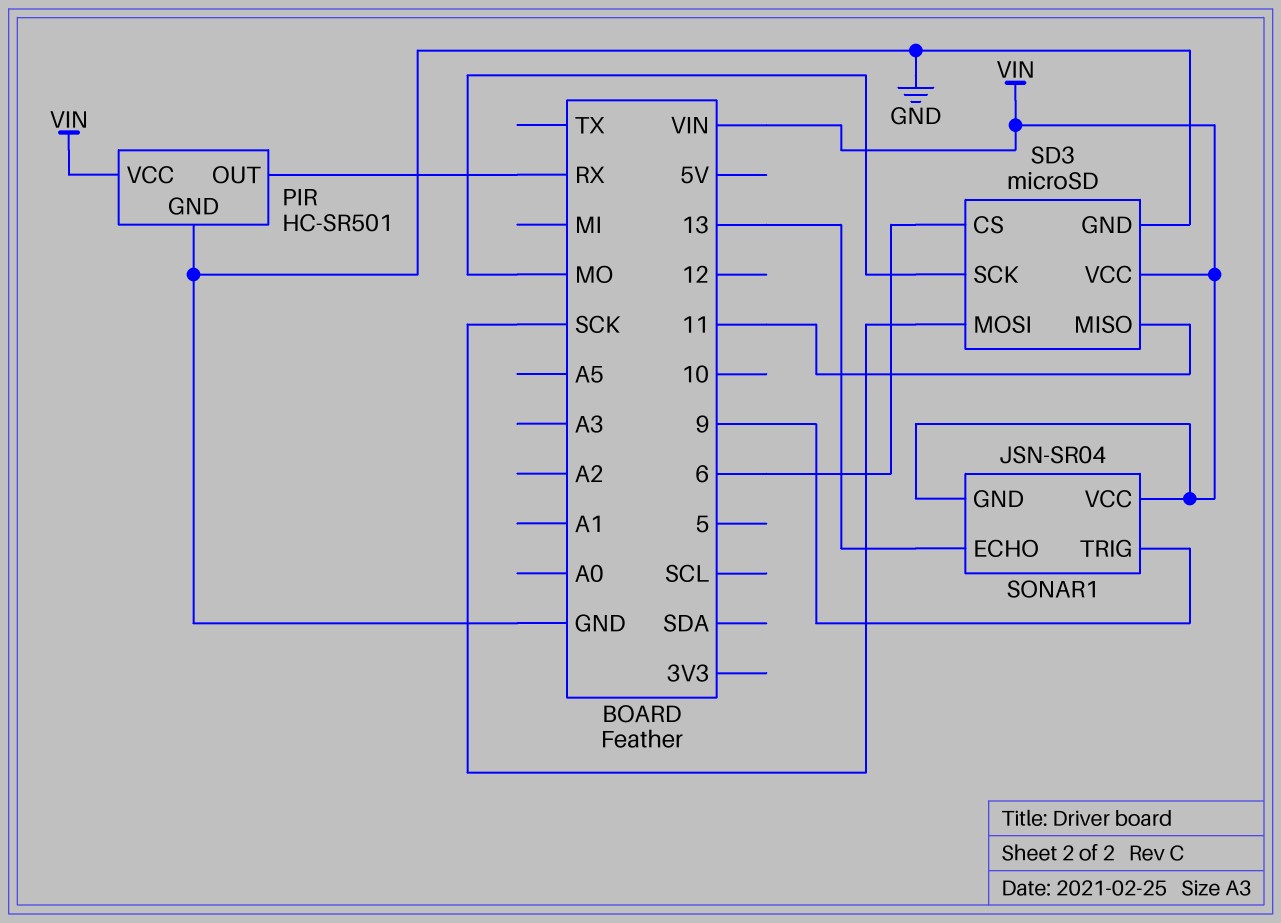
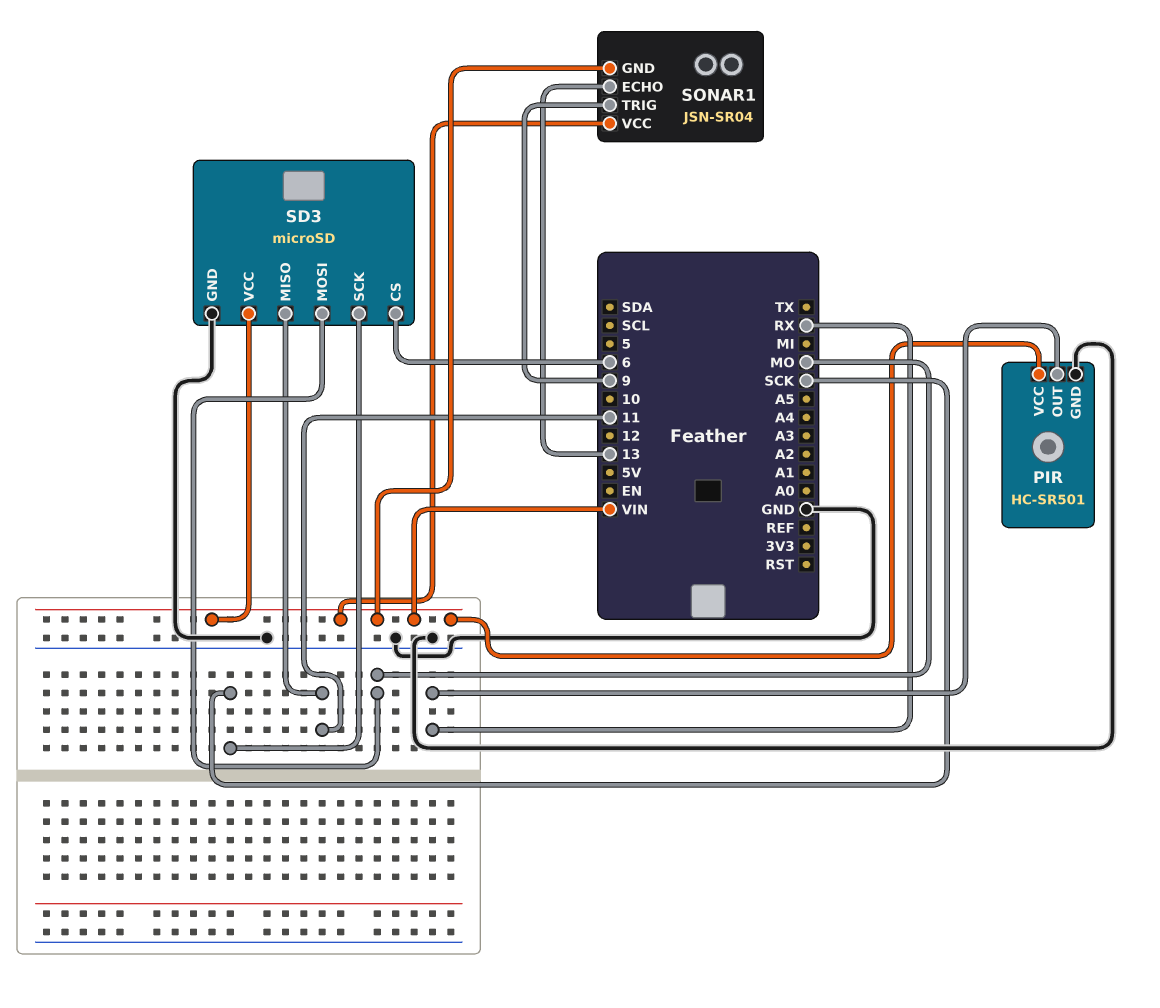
SD3 pin MOSI: SCK -> MO
SD3 pin SCK: MO -> SCK

